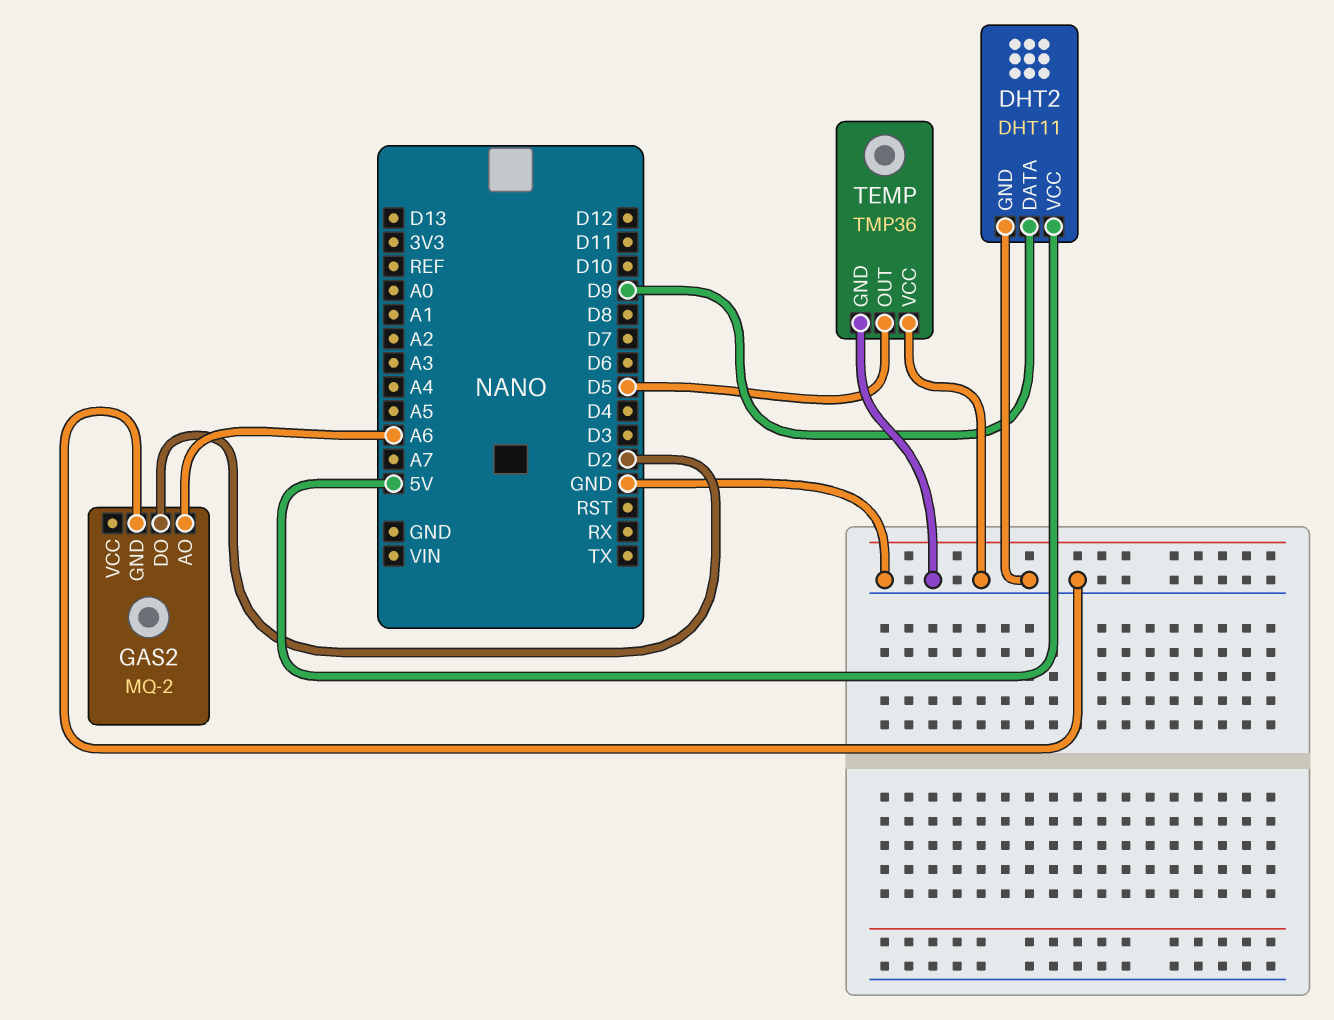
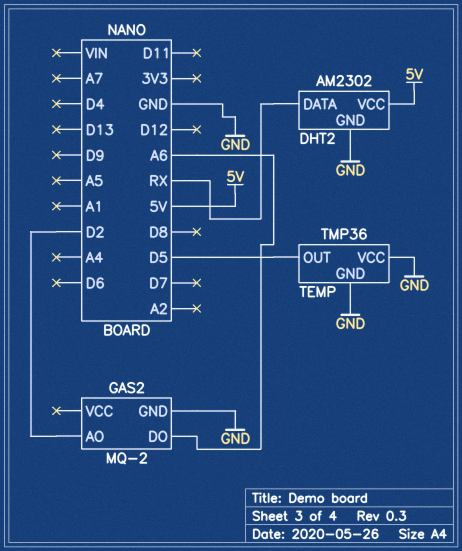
DHT2: DHT11 -> AM2302
DHT2 pin DATA: D9 -> RX
GAS2 pin AO: A6 -> D2
GAS2 pin DO: D2 -> A6

